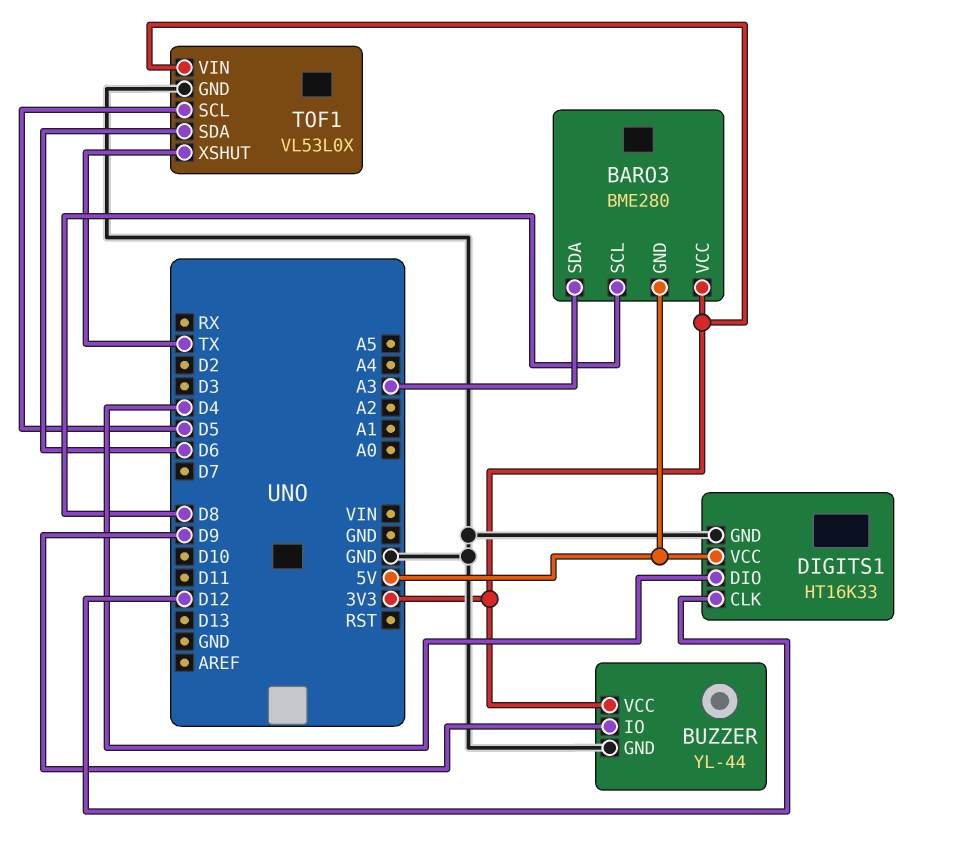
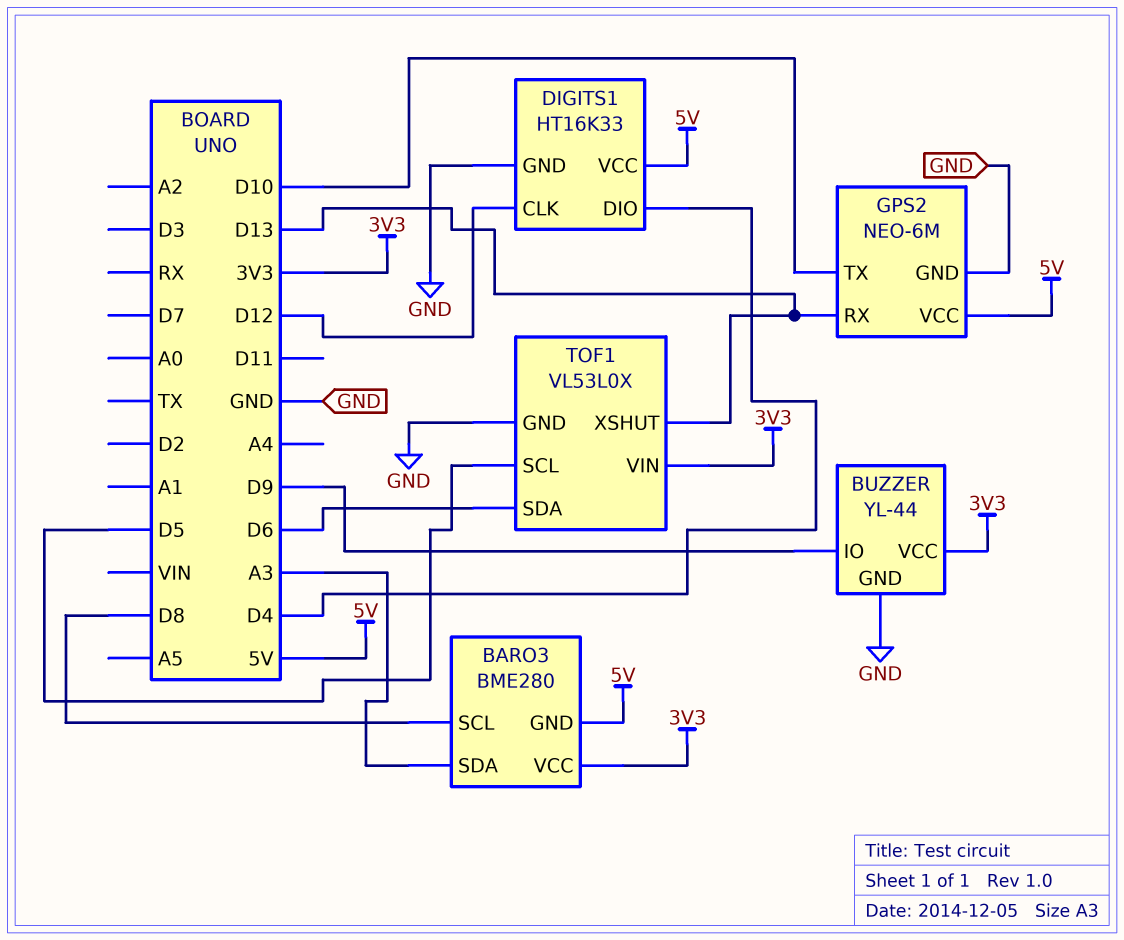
GPS2: none -> NEO-6M
GPS2 pin GND: none -> GND
GPS2 pin RX: none -> D13
GPS2 pin TX: none -> D10
GPS2 pin VCC: none -> 5V
TOF1 pin XSHUT: TX -> D13

